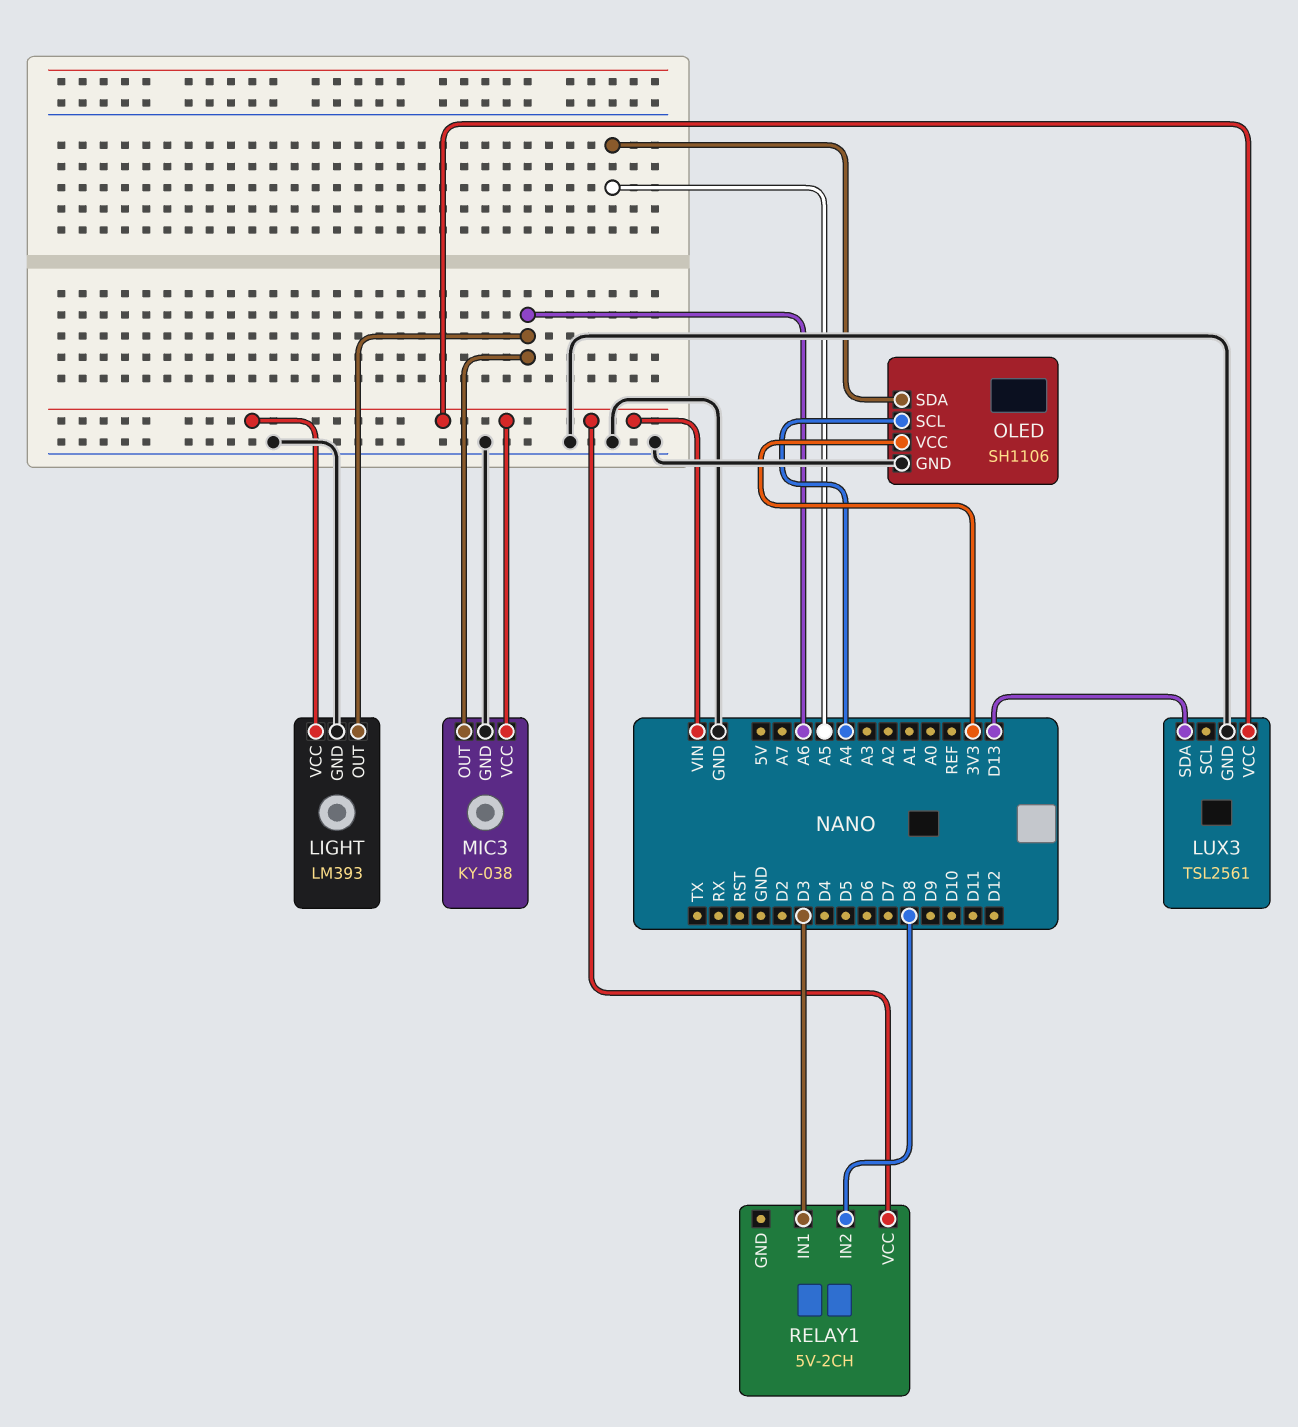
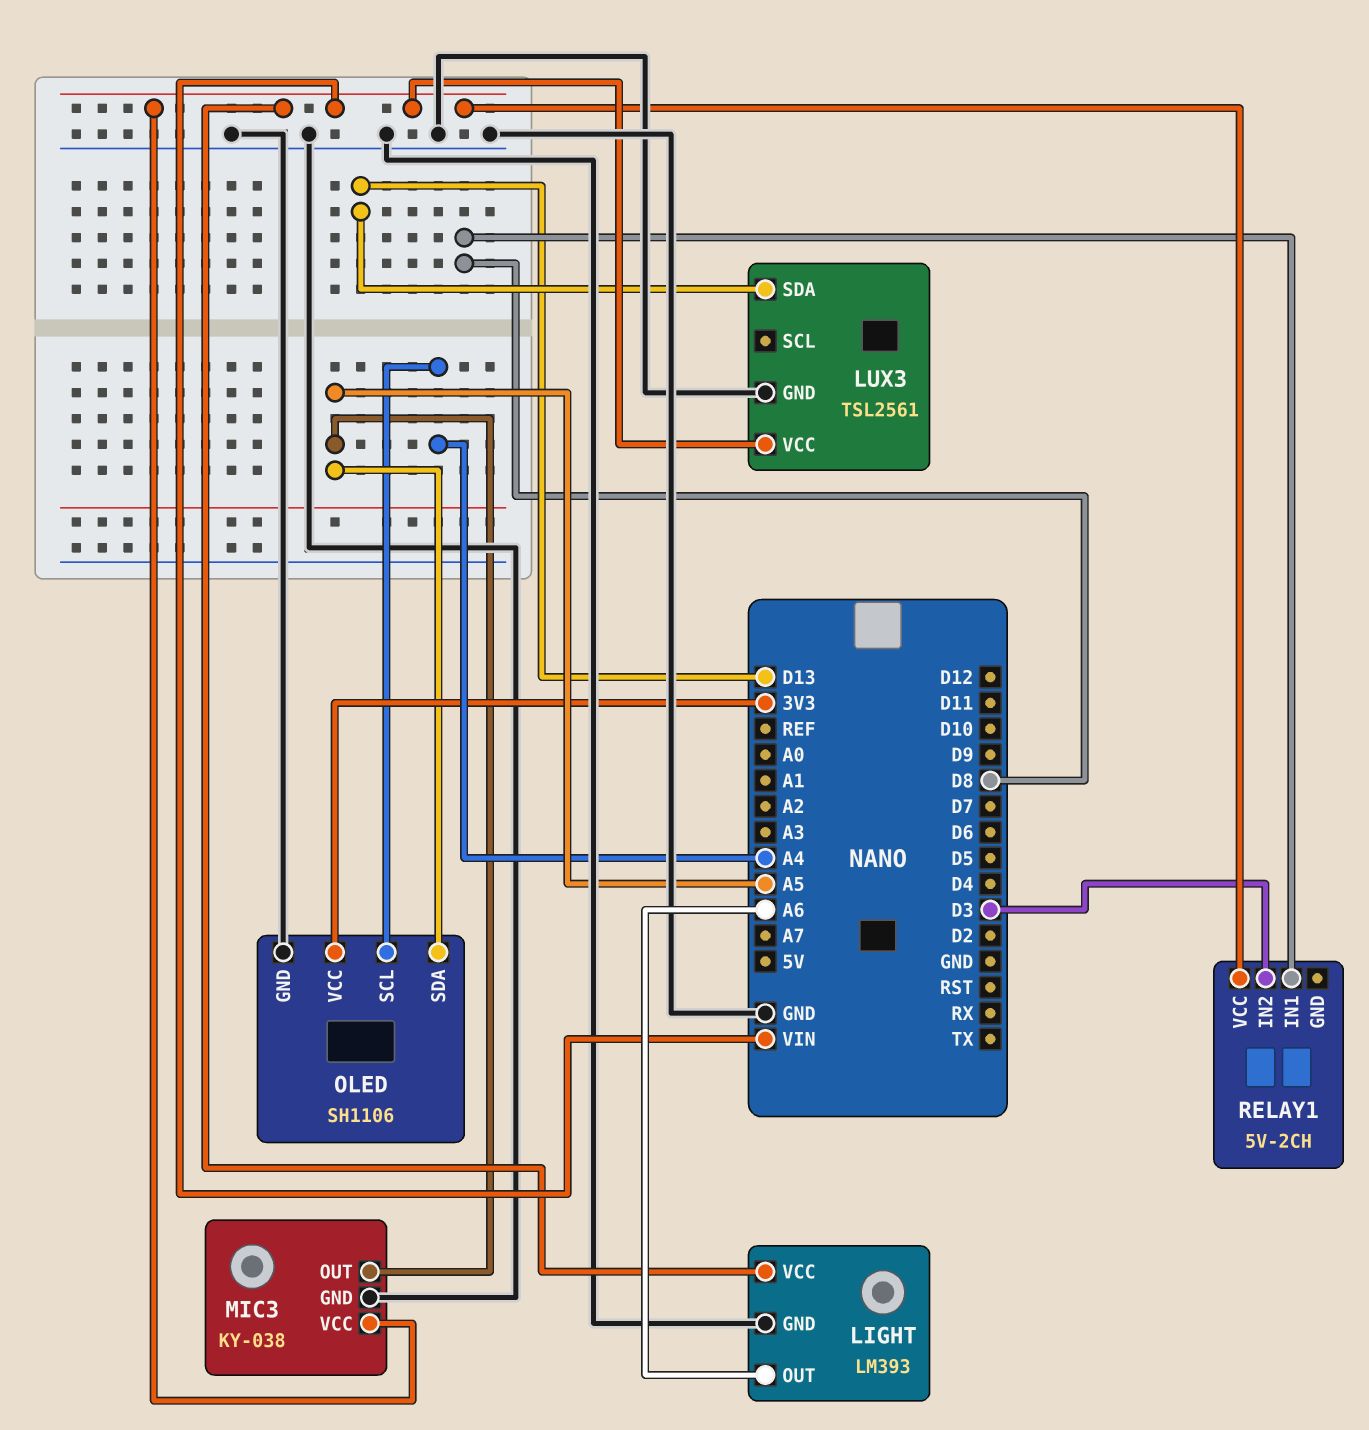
MIC3 pin OUT: A6 -> A5
RELAY1 pin IN1: D3 -> D8
RELAY1 pin IN2: D8 -> D3

